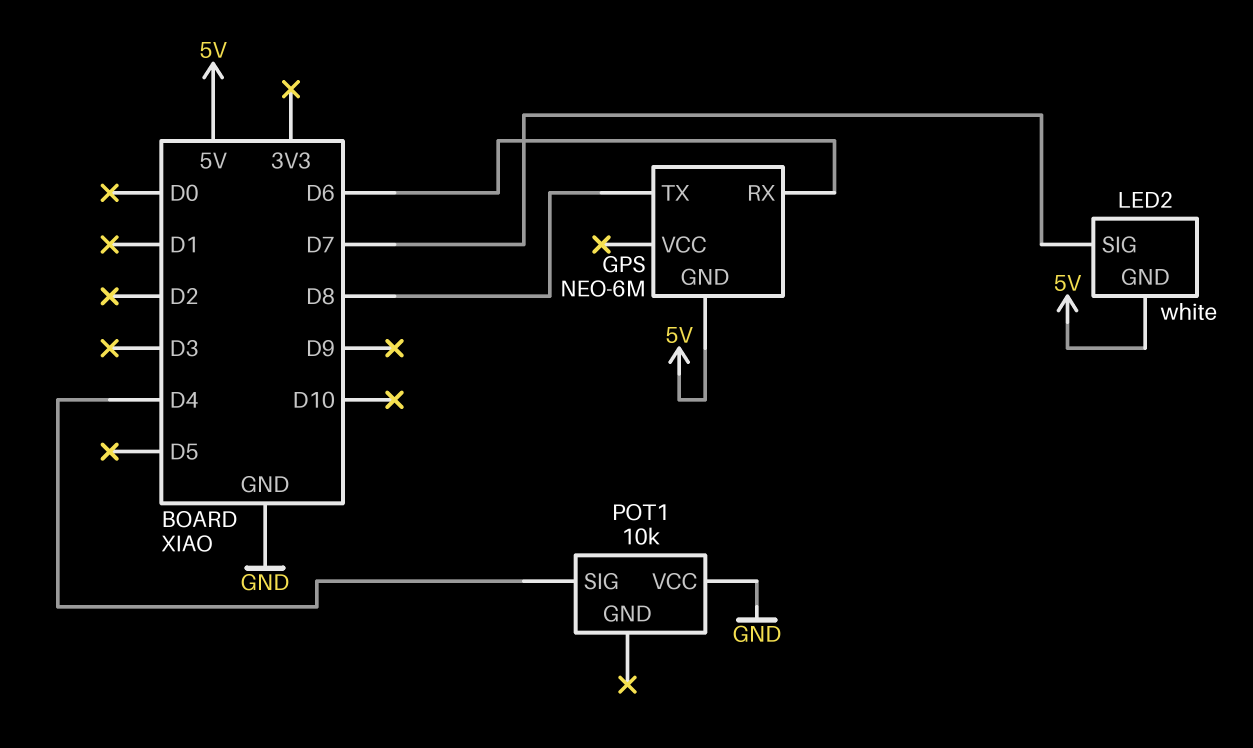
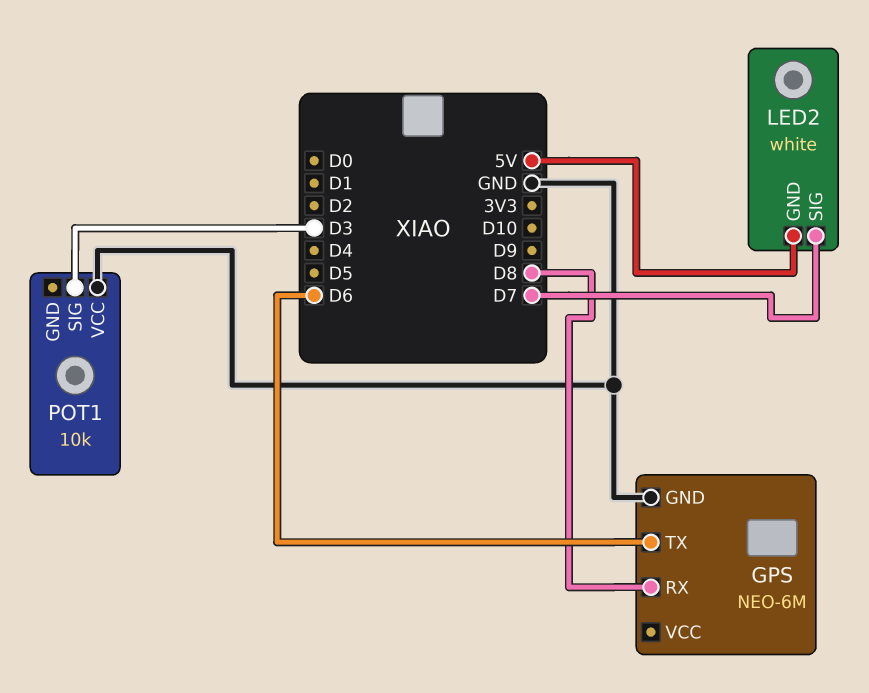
GPS pin GND: 5V -> GND
GPS pin RX: D6 -> D8
GPS pin TX: D8 -> D6
POT1 pin SIG: D4 -> D3

